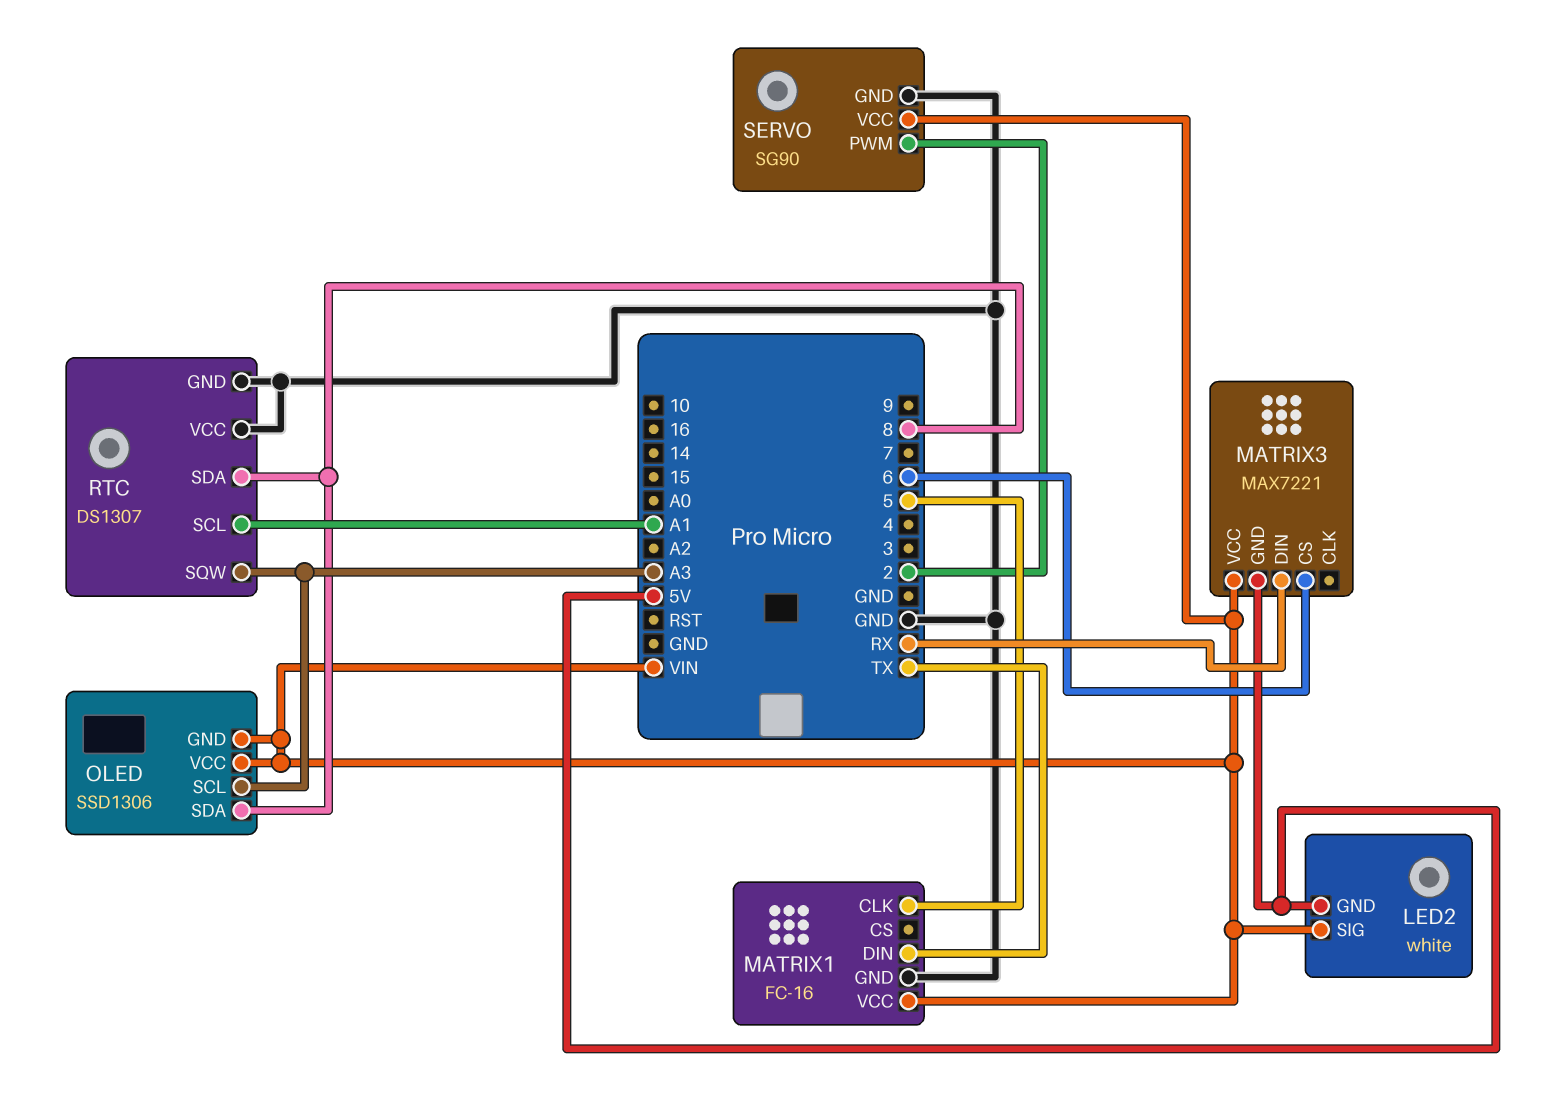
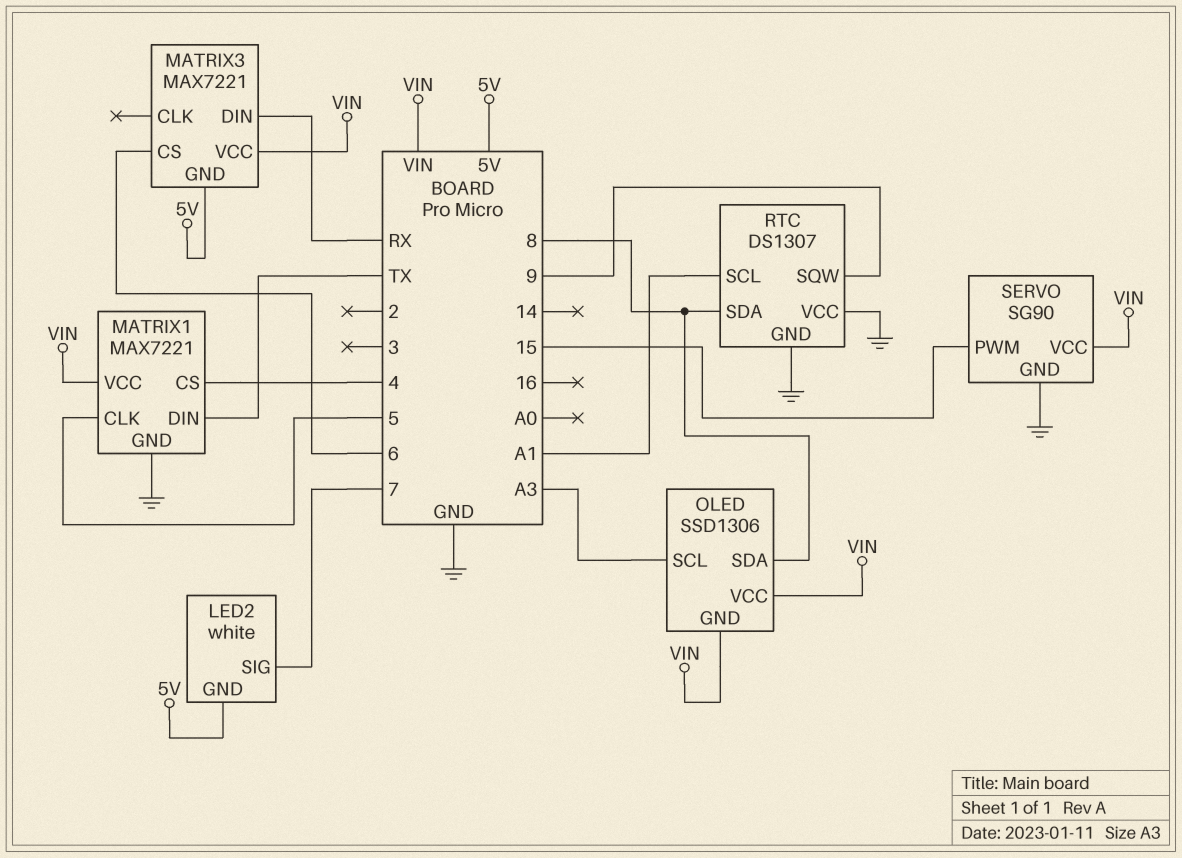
LED2 pin SIG: VIN -> 7
MATRIX1: FC-16 -> MAX7221
MATRIX1 pin CS: none -> 4
RTC pin SQW: A3 -> 9
SERVO pin PWM: 2 -> 15

